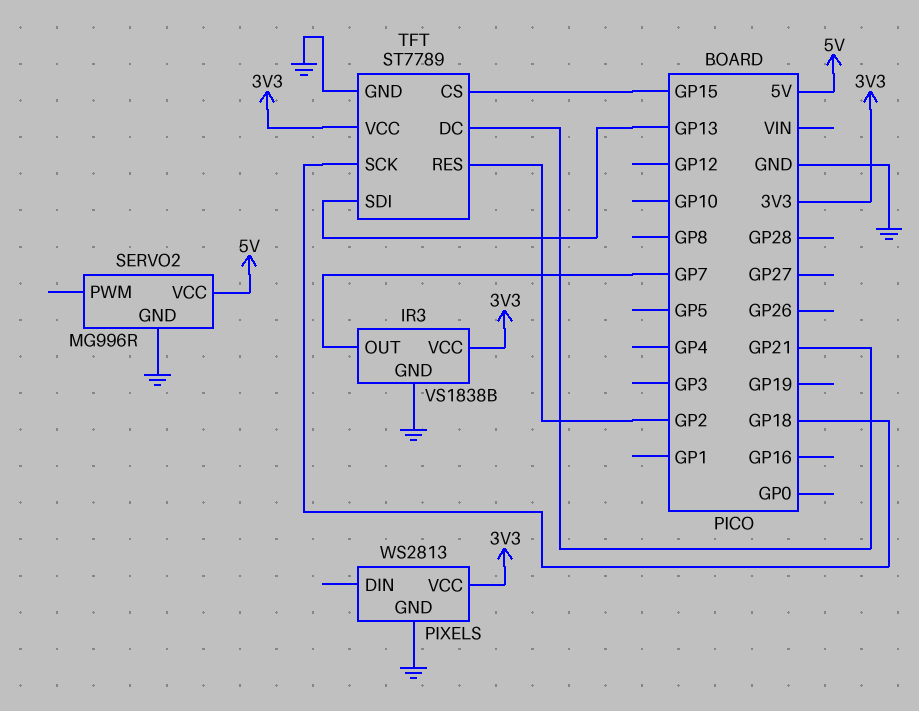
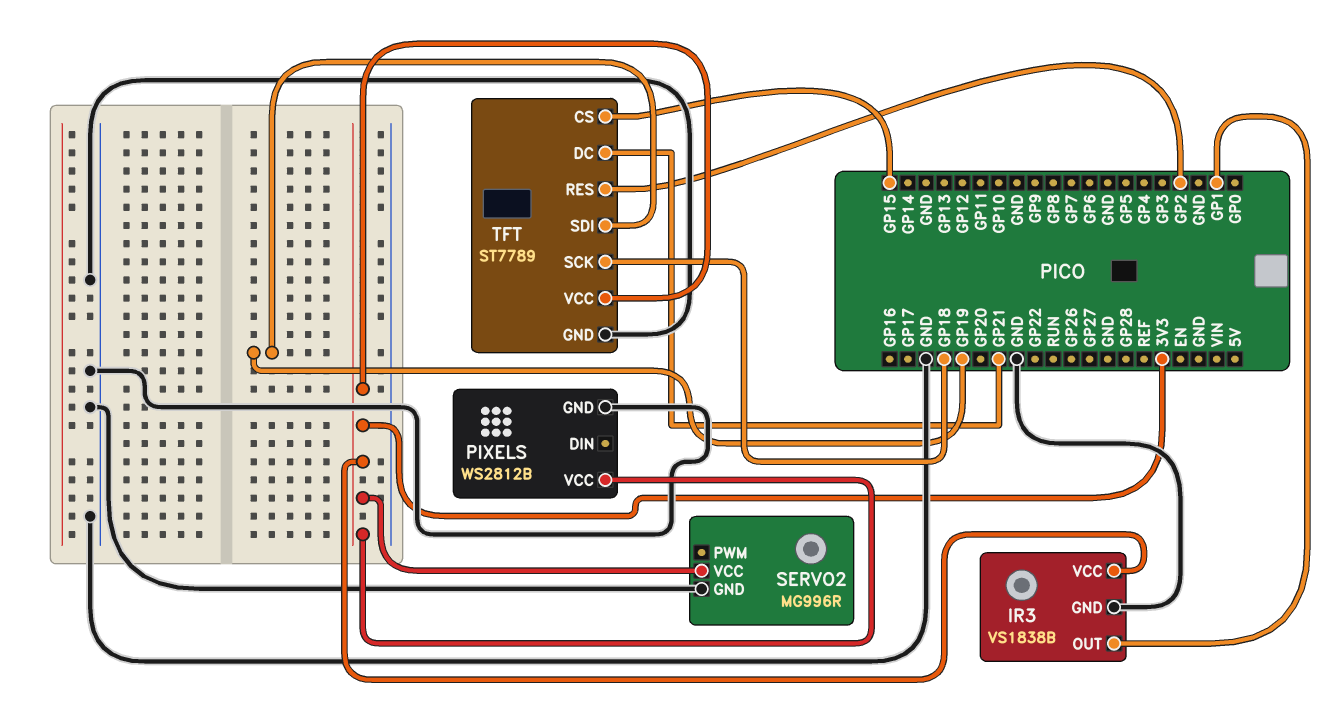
IR3 pin OUT: GP7 -> GP1
PIXELS: WS2813 -> WS2812B
SERVO2 pin VCC: 5V -> 3V3
TFT pin SDI: GP13 -> GP19

